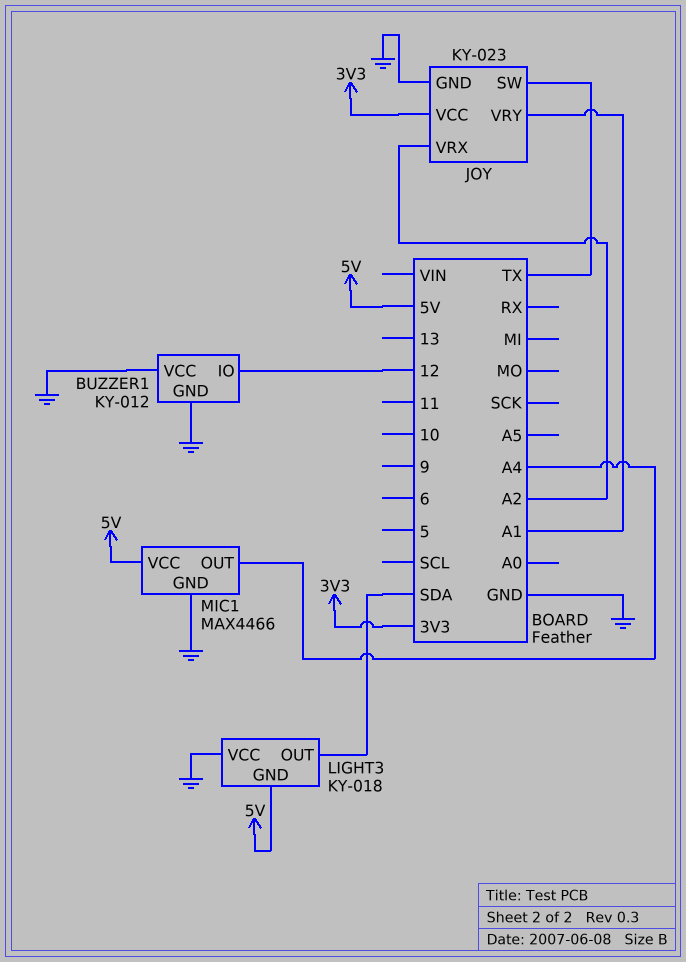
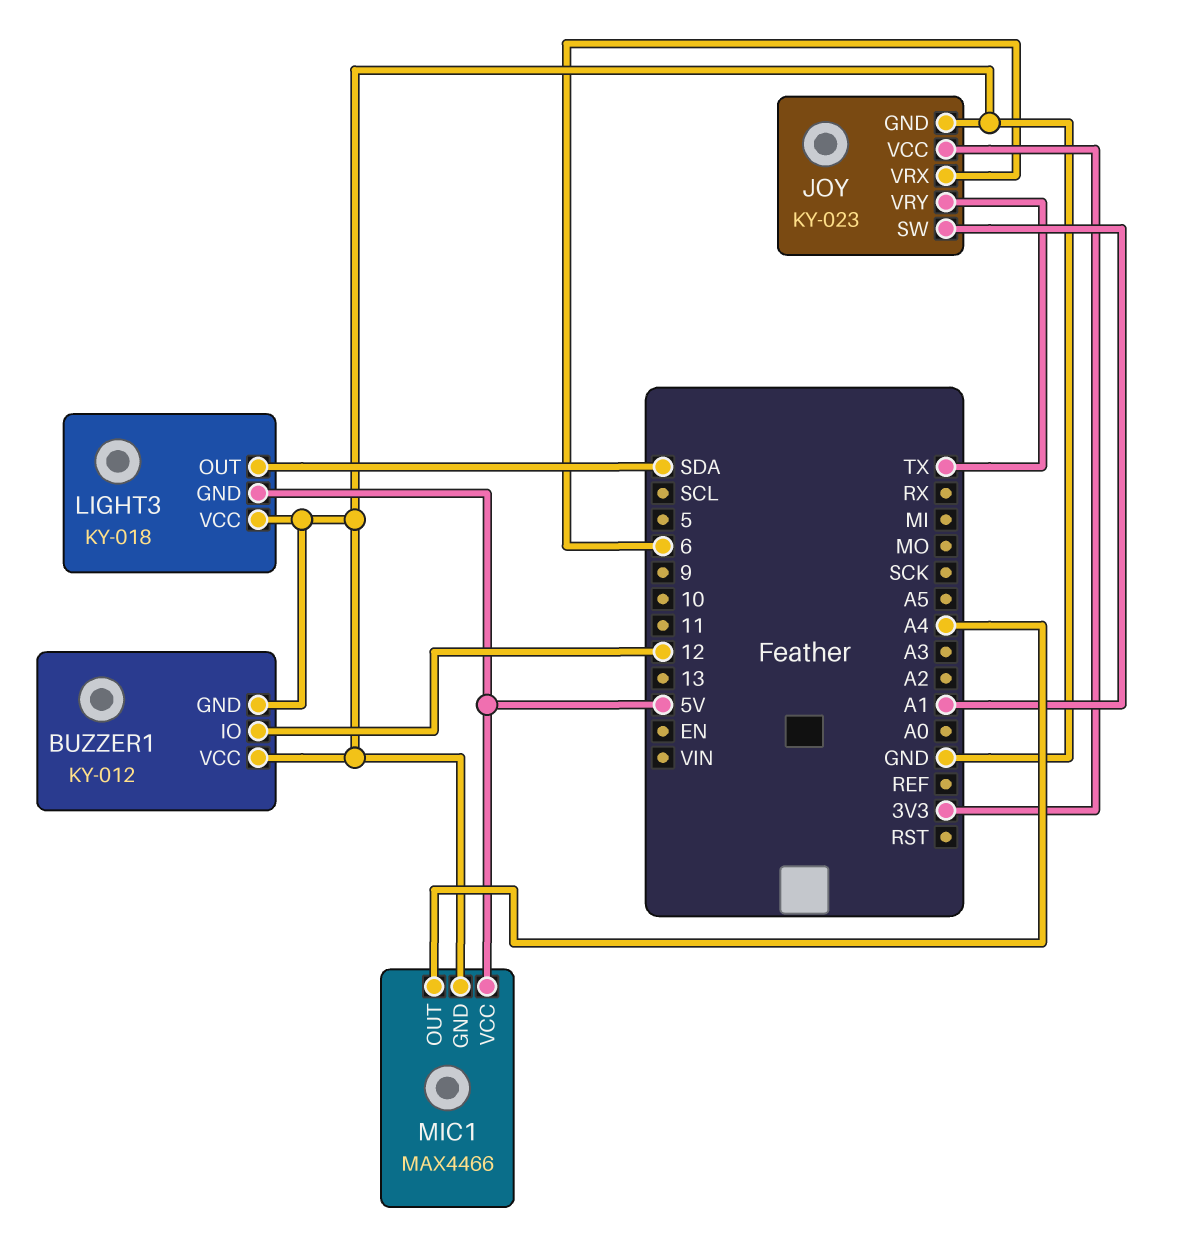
JOY pin SW: TX -> A1
JOY pin VRX: A2 -> 6
JOY pin VRY: A1 -> TX

